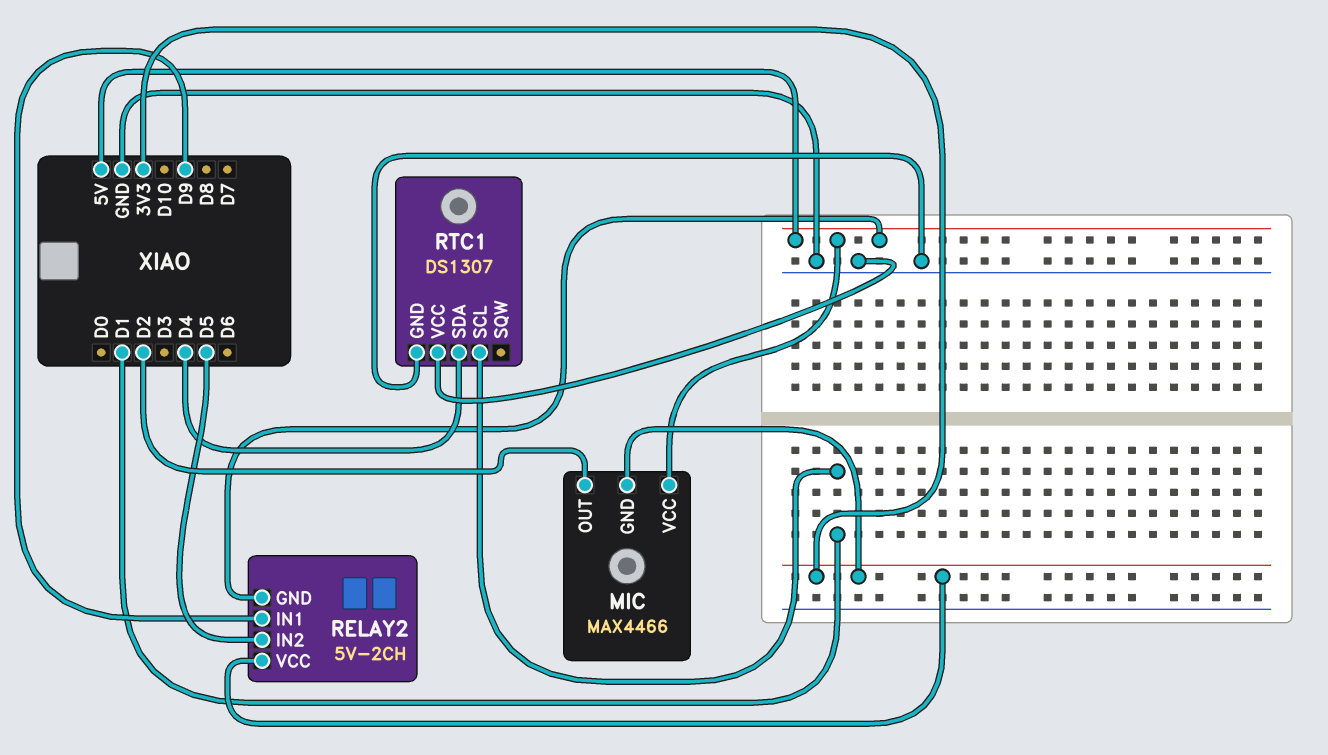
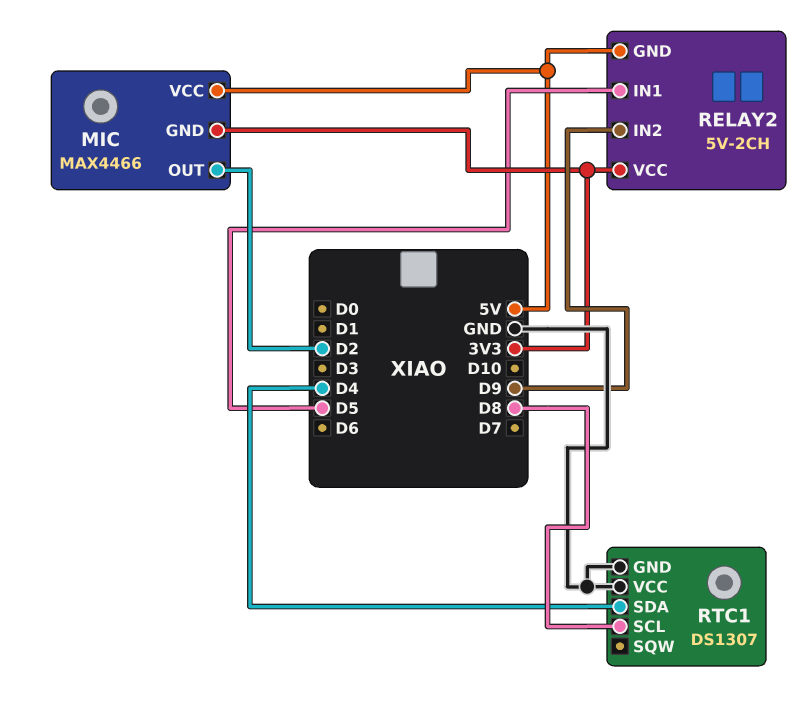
RELAY2 pin IN1: D9 -> D5
RELAY2 pin IN2: D5 -> D9
RTC1 pin SCL: D1 -> D8

